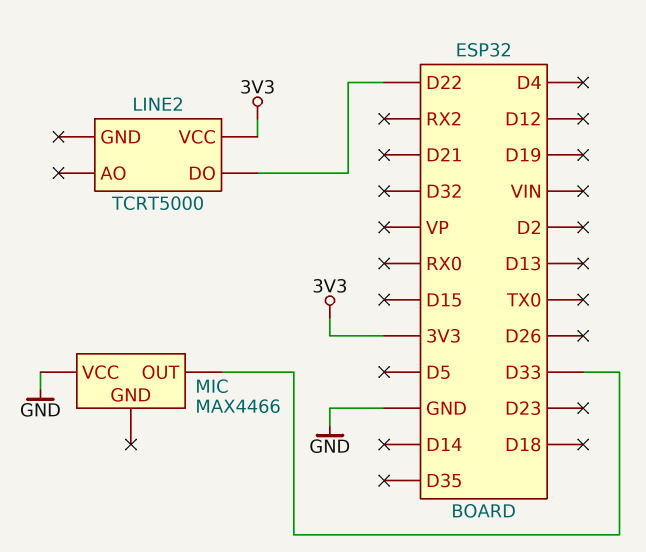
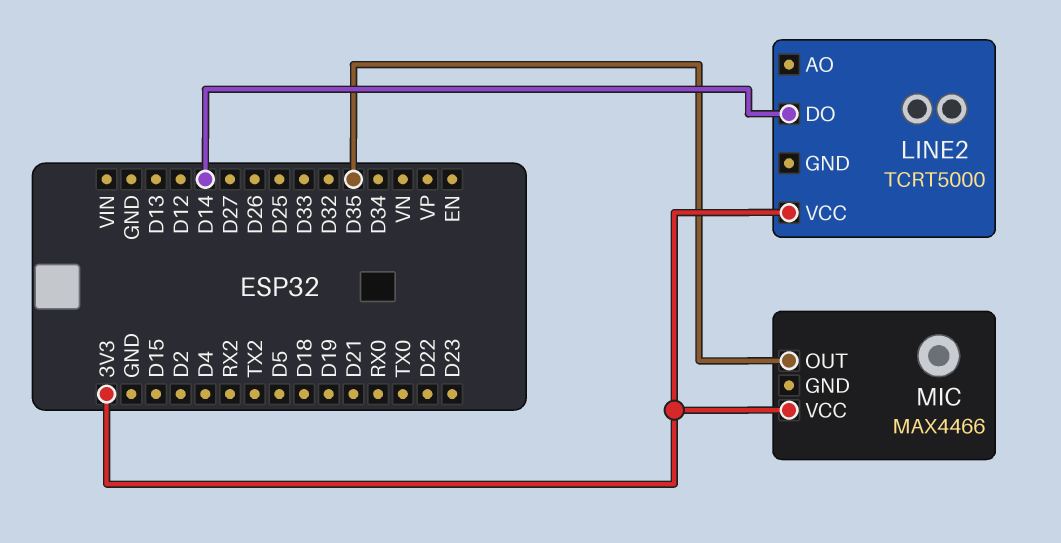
LINE2 pin DO: D22 -> D14
MIC pin OUT: D33 -> D35
MIC pin VCC: GND -> 3V3

